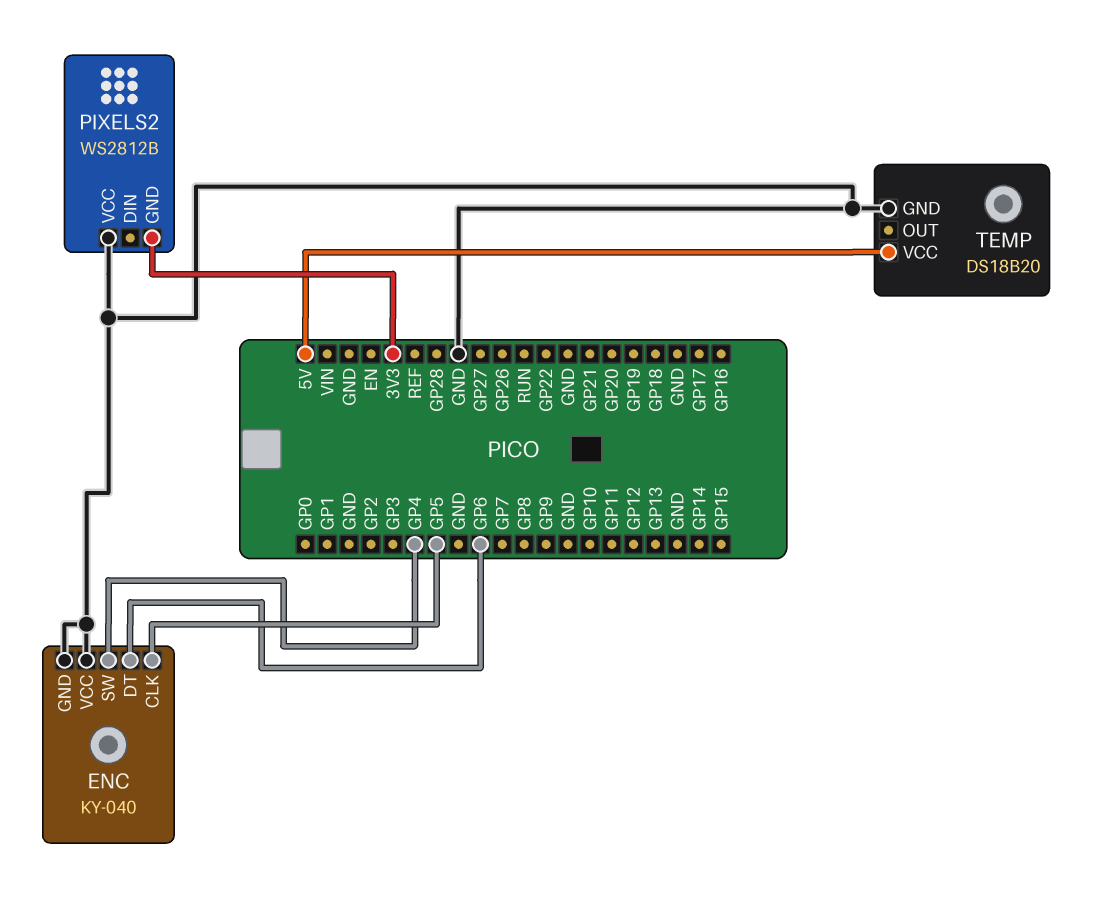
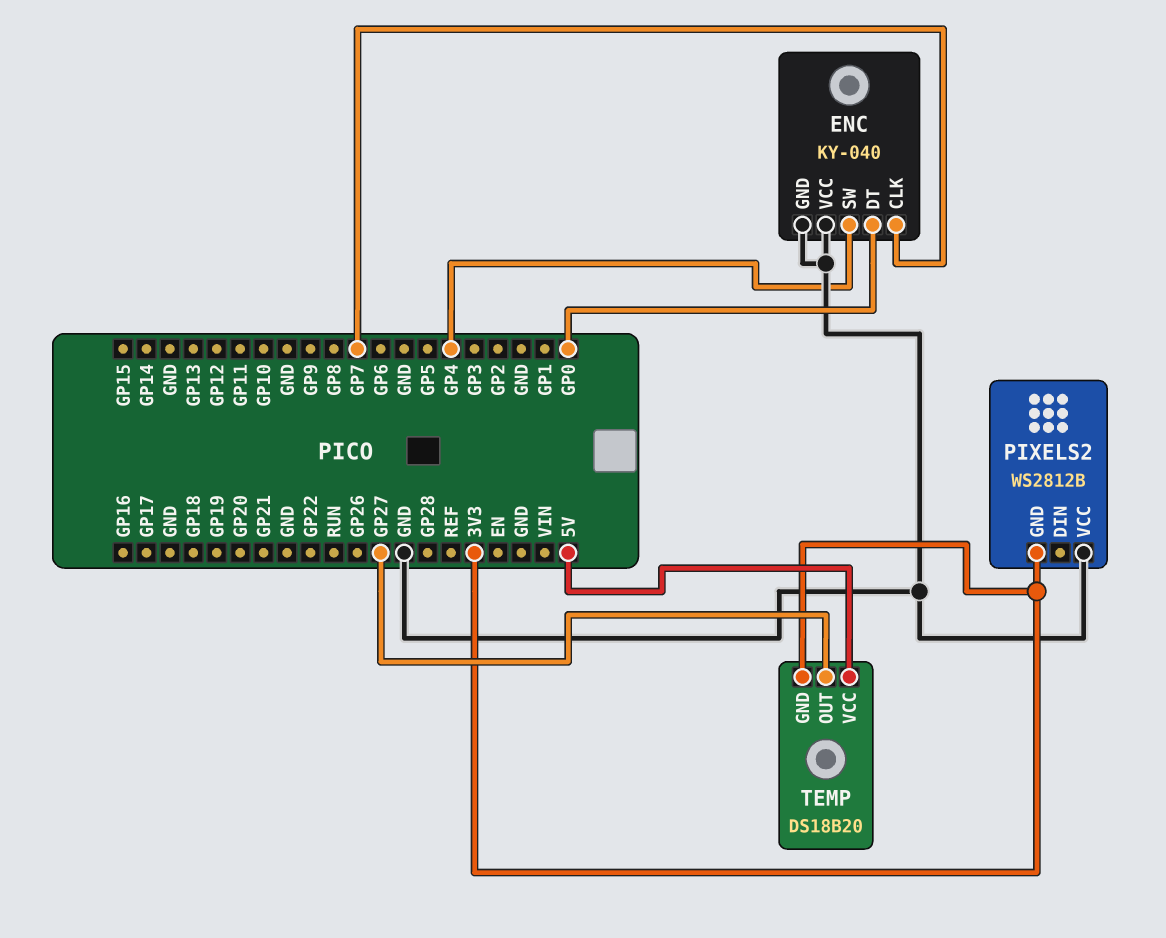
ENC pin CLK: GP5 -> GP7
ENC pin DT: GP6 -> GP0
TEMP pin GND: GND -> 3V3
TEMP pin OUT: none -> GP27

